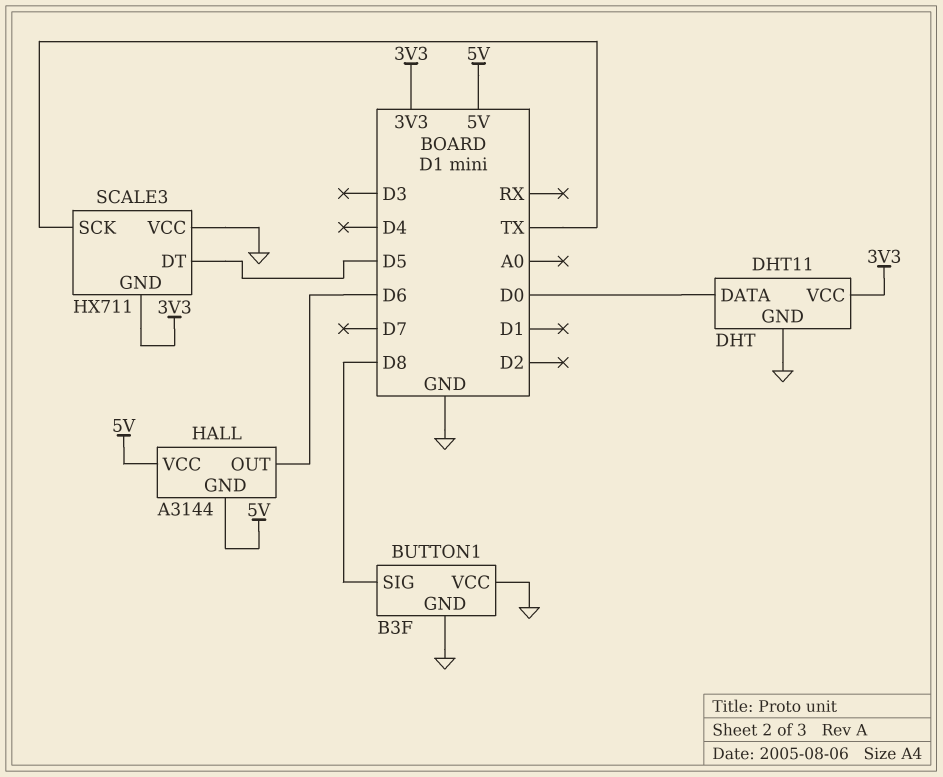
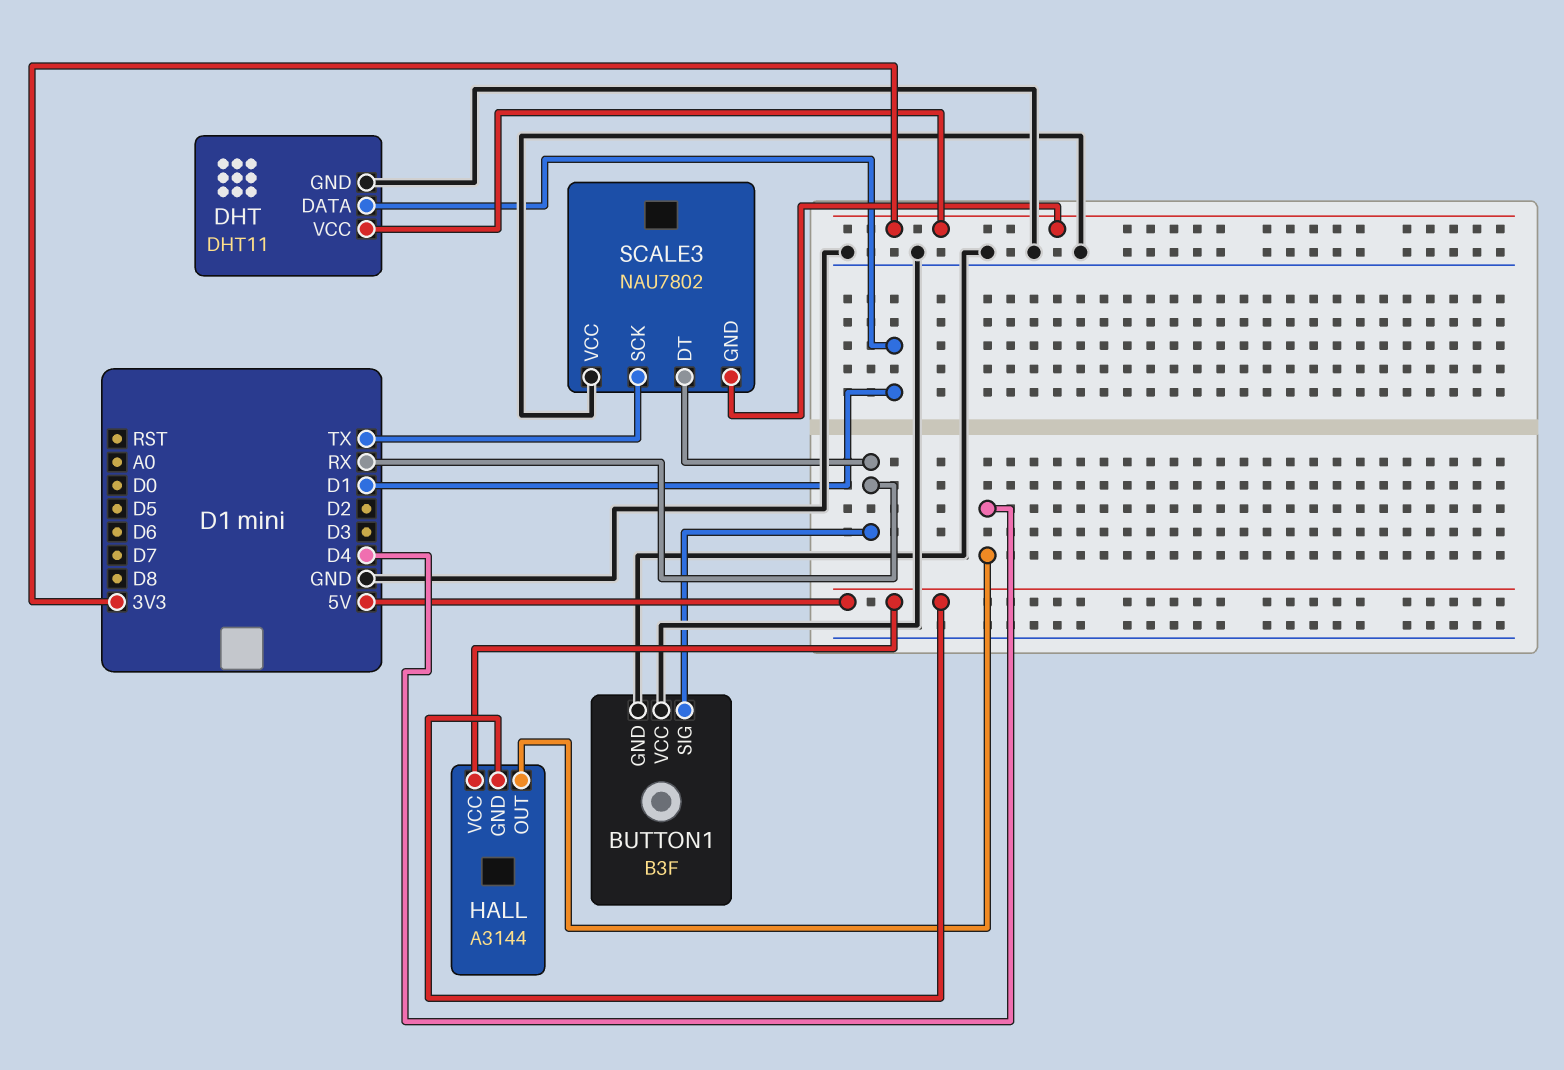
BUTTON1 pin SIG: D8 -> RX
DHT pin DATA: D0 -> D1
HALL pin OUT: D6 -> D4
SCALE3: HX711 -> NAU7802
SCALE3 pin DT: D5 -> RX

